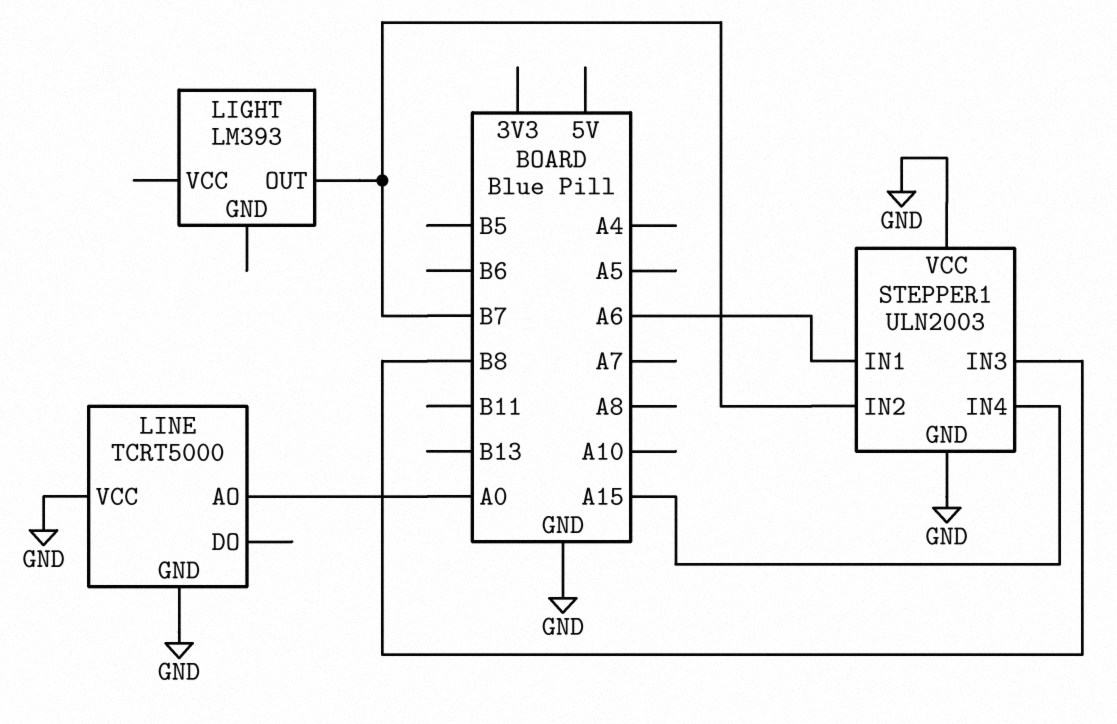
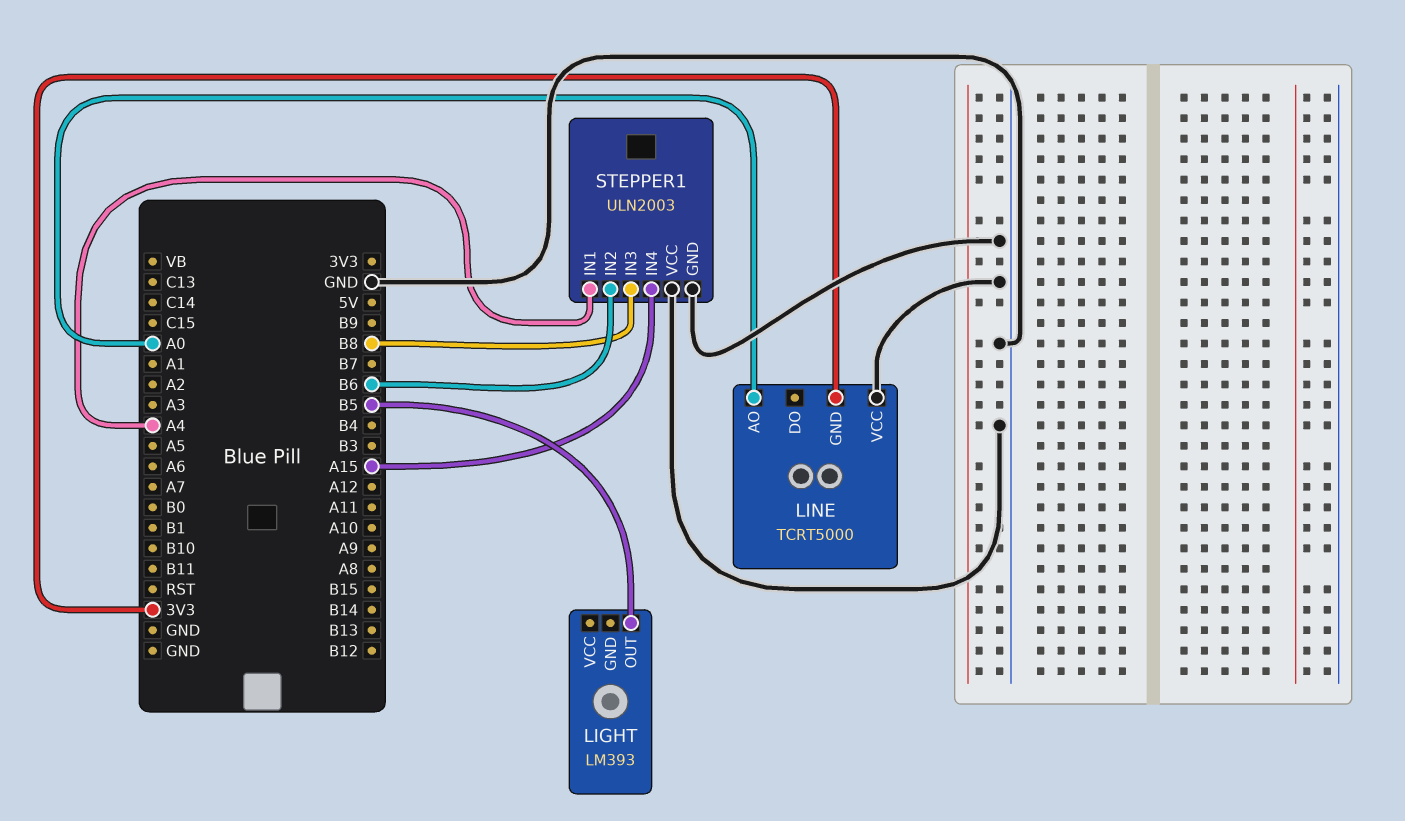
LIGHT pin OUT: B7 -> B5
LINE pin GND: GND -> 3V3
STEPPER1 pin IN1: A6 -> A4
STEPPER1 pin IN2: B7 -> B6

